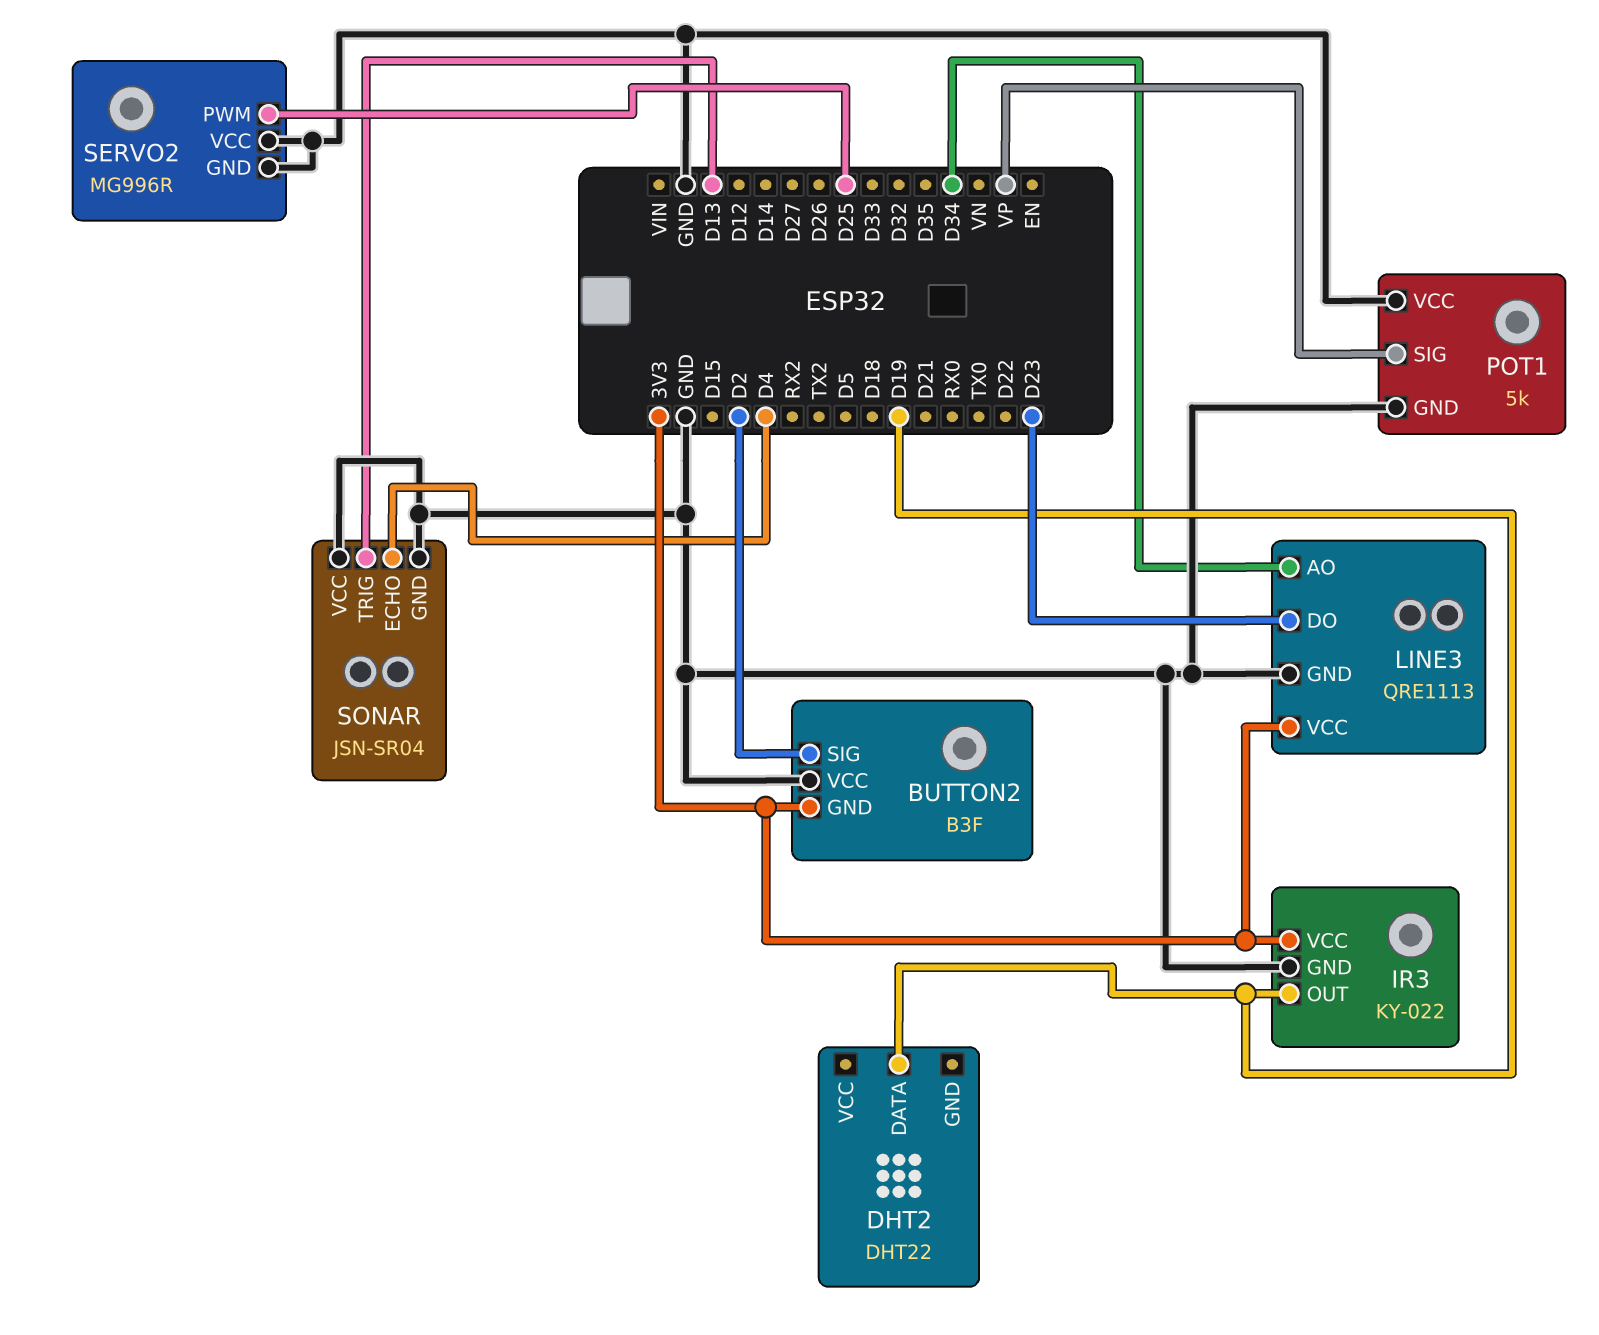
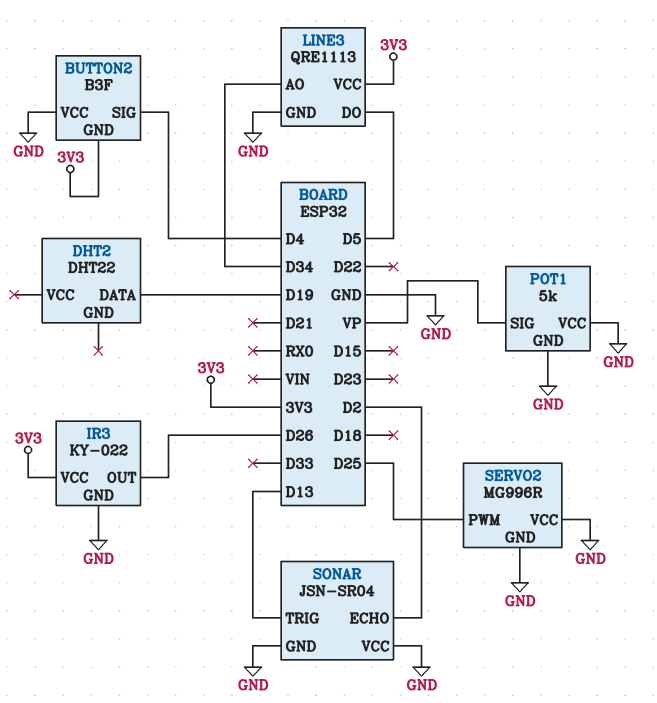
BUTTON2 pin SIG: D2 -> D4
IR3 pin OUT: D19 -> D26
LINE3 pin DO: D23 -> D5
SONAR pin ECHO: D4 -> D2

